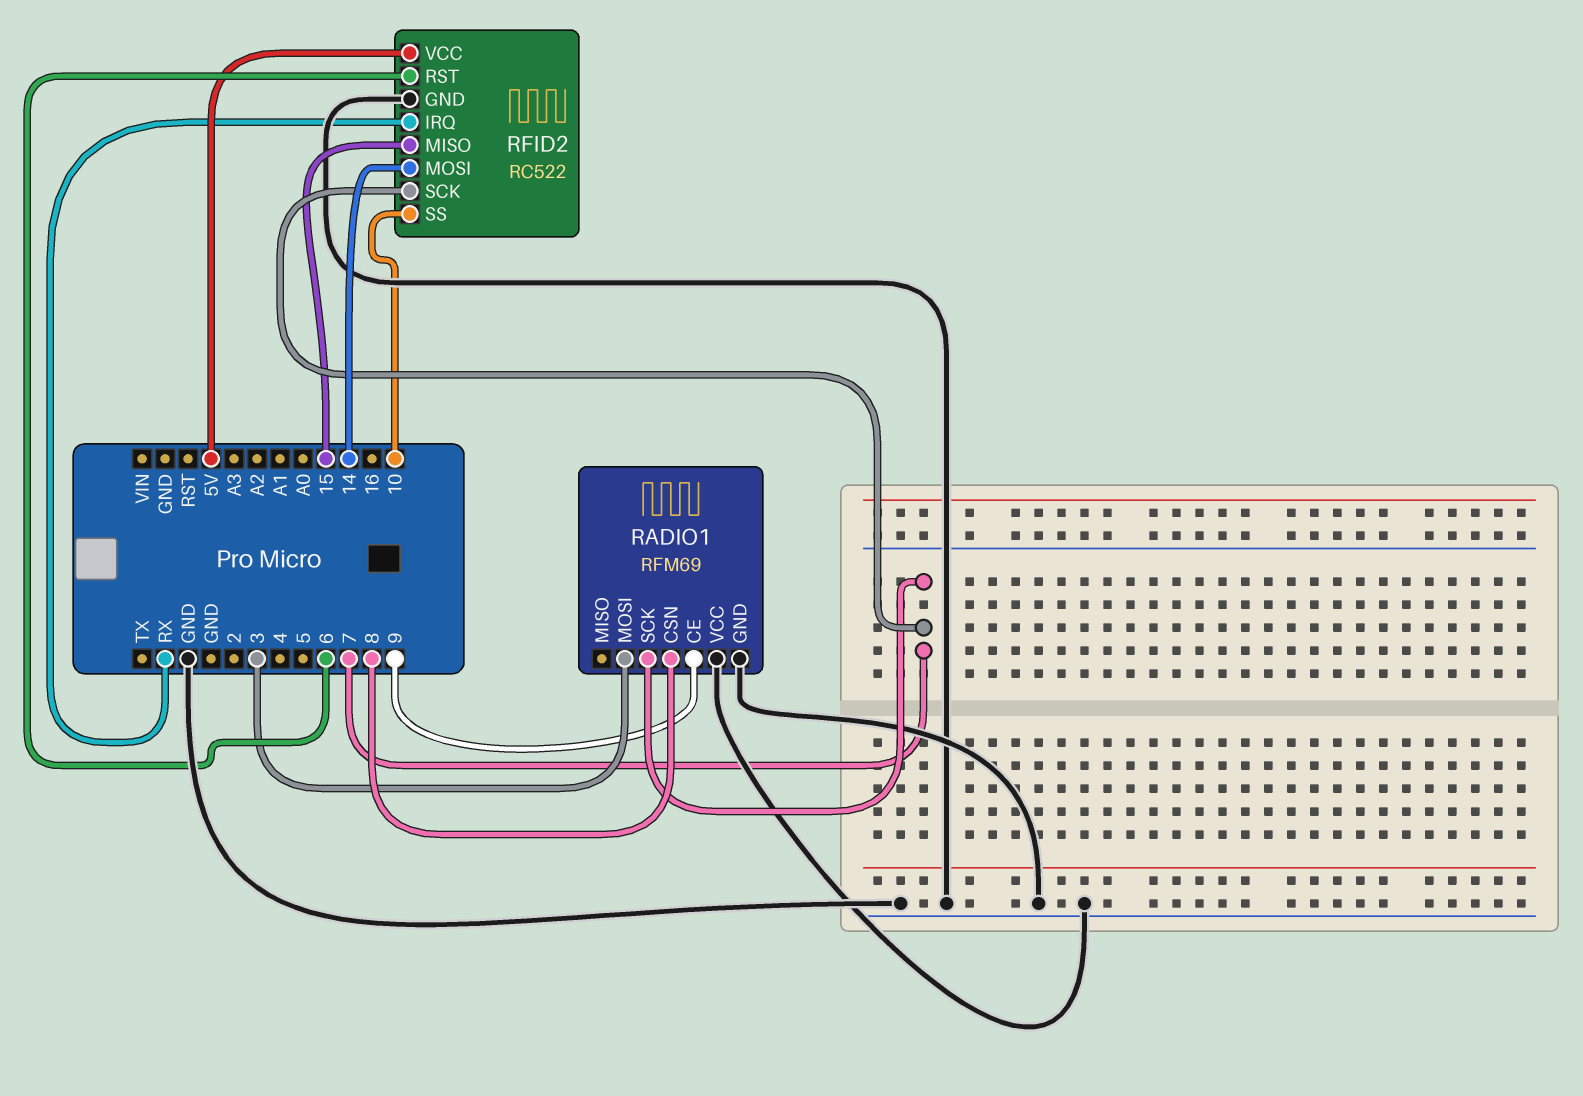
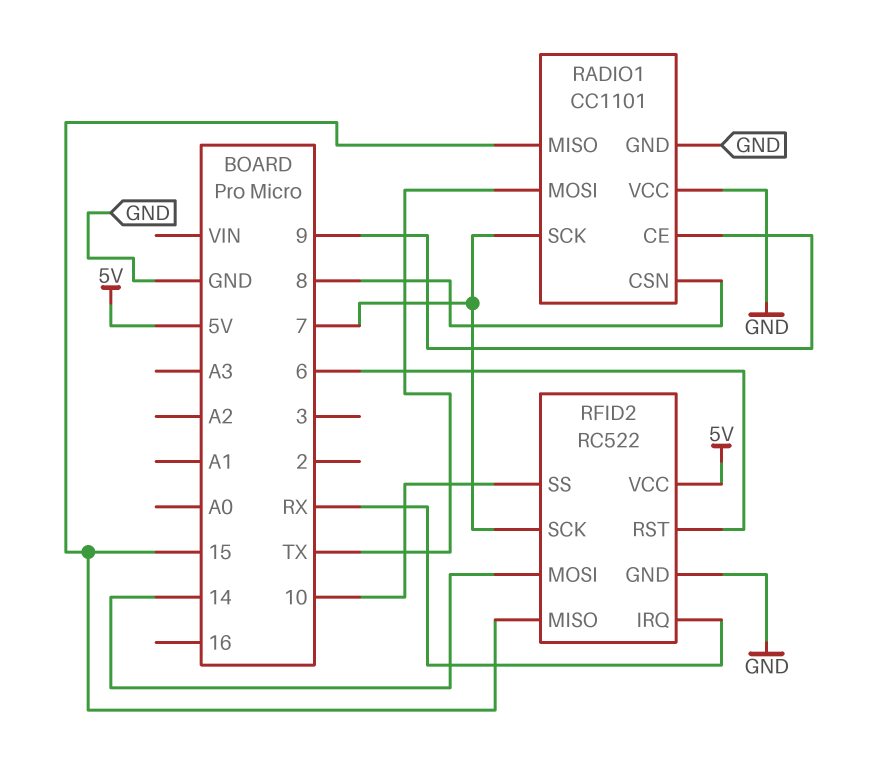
RADIO1: RFM69 -> CC1101
RADIO1 pin MISO: none -> 15
RADIO1 pin MOSI: 3 -> TX

